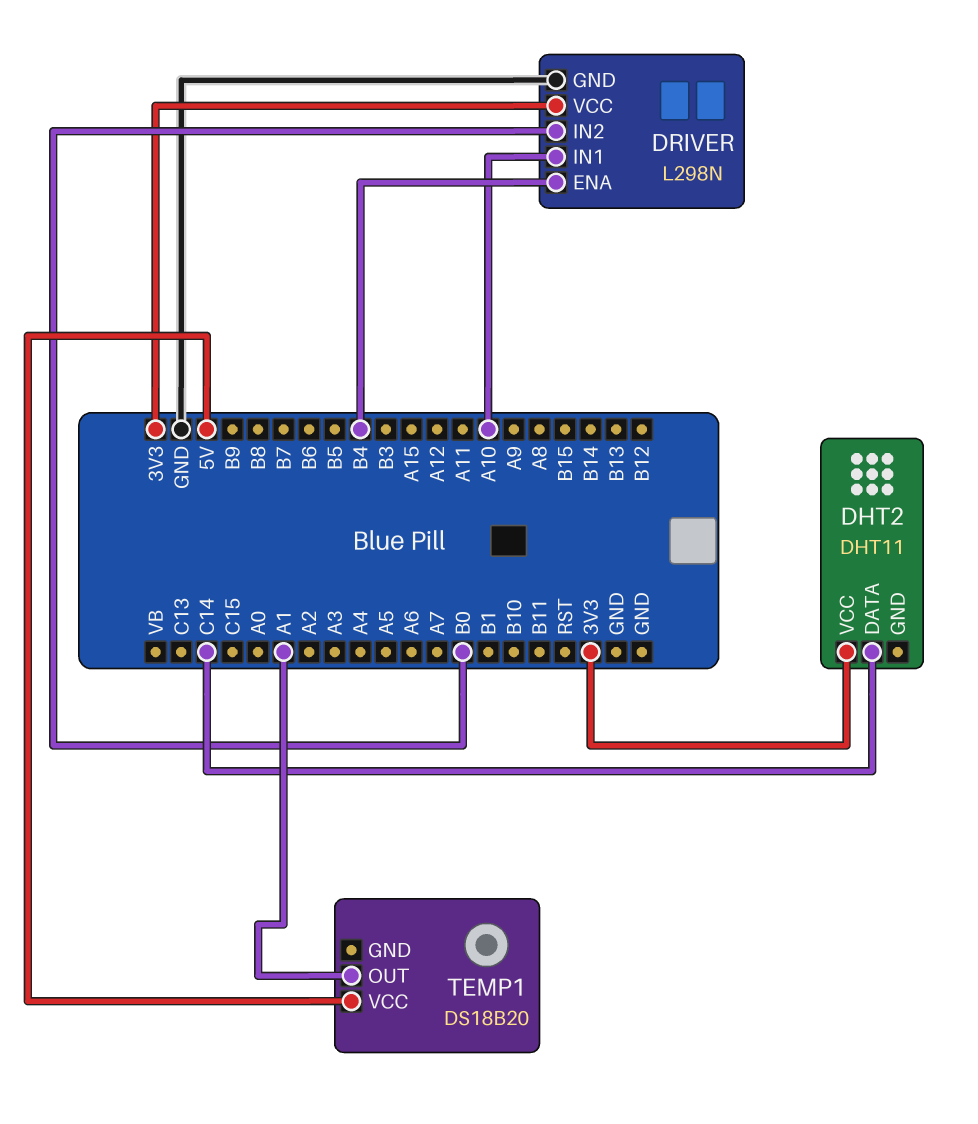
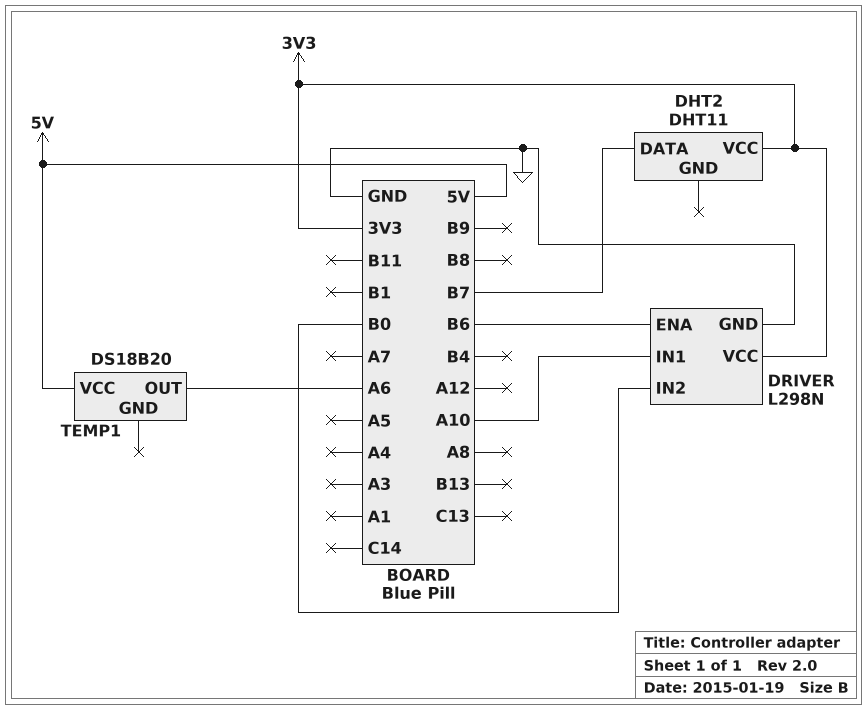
DHT2 pin DATA: C14 -> B7
DRIVER pin ENA: B4 -> B6
TEMP1 pin OUT: A1 -> A6

